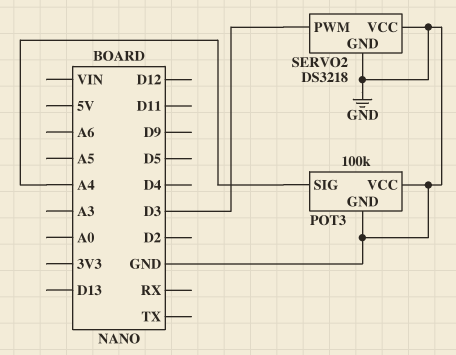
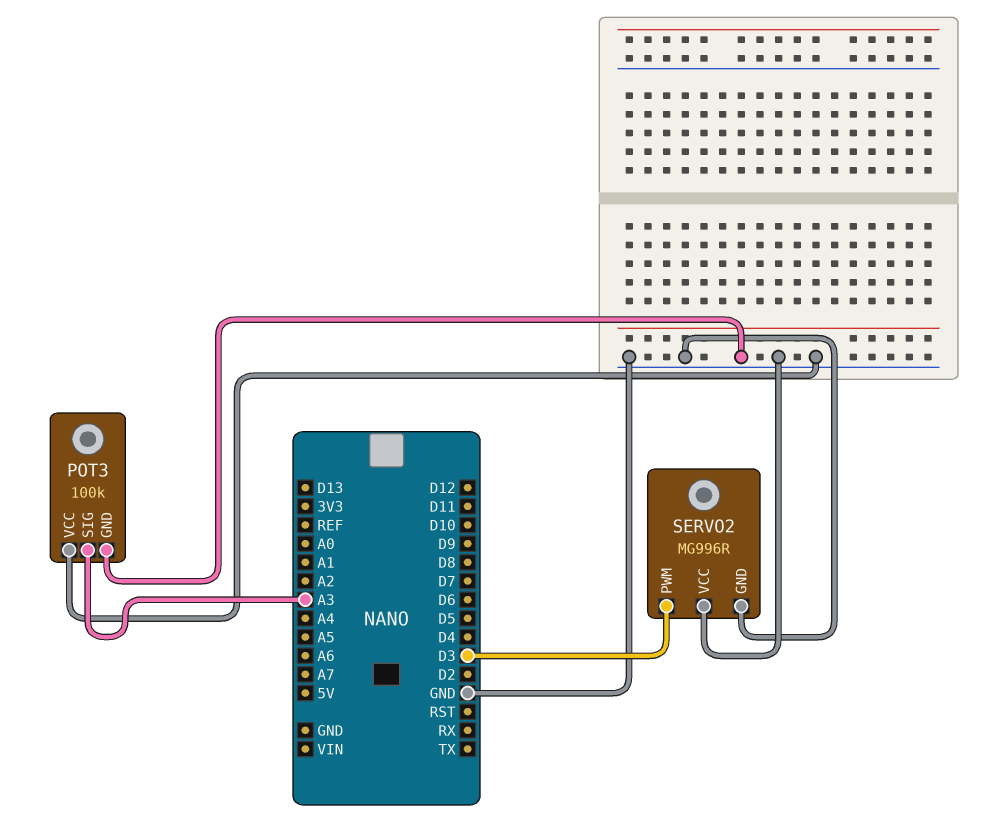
POT3 pin SIG: A4 -> A3
SERVO2: DS3218 -> MG996R

